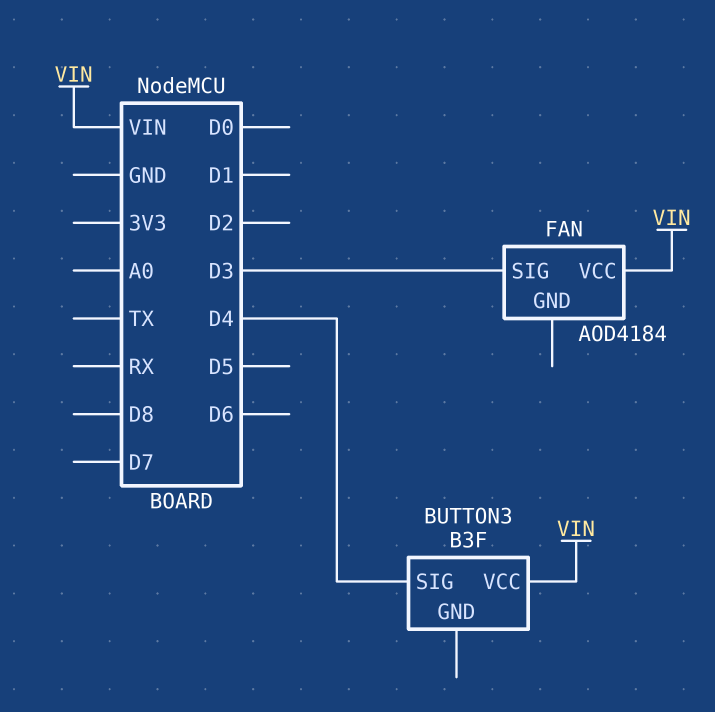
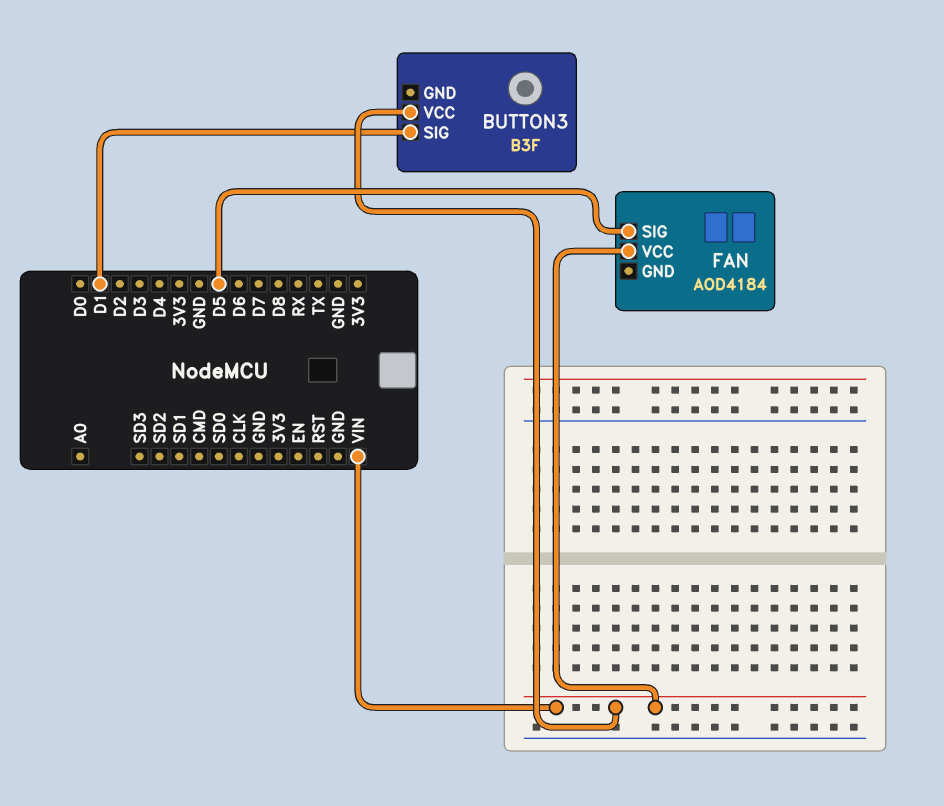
BUTTON3 pin SIG: D4 -> D1
FAN pin SIG: D3 -> D5

